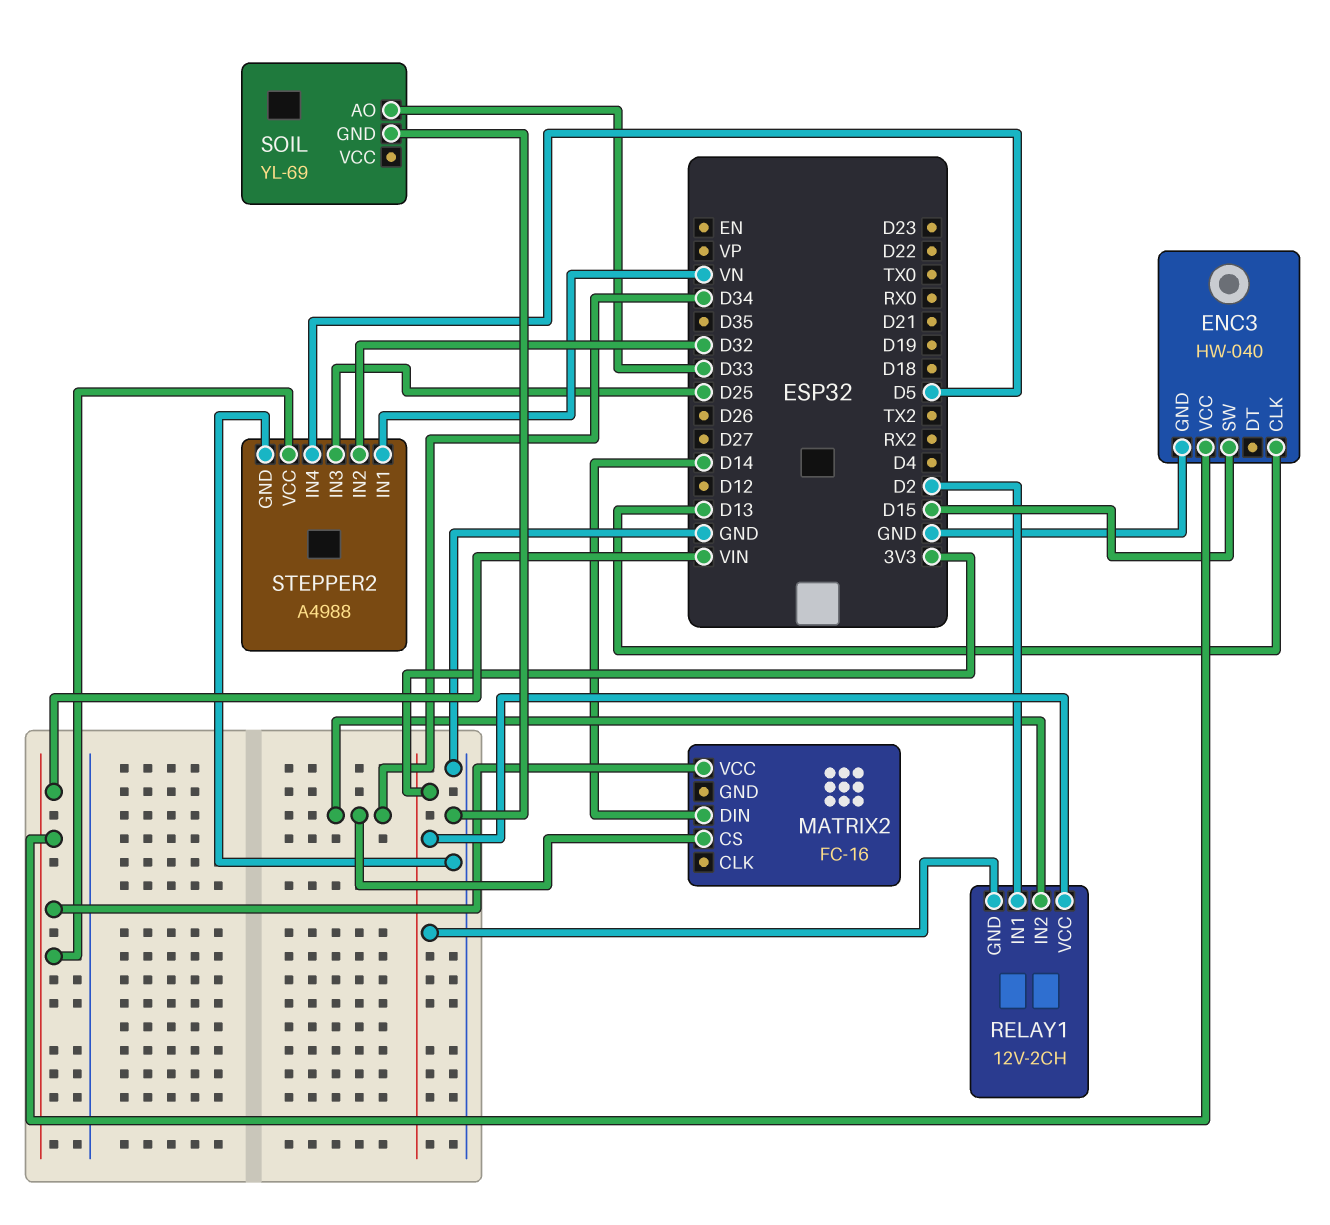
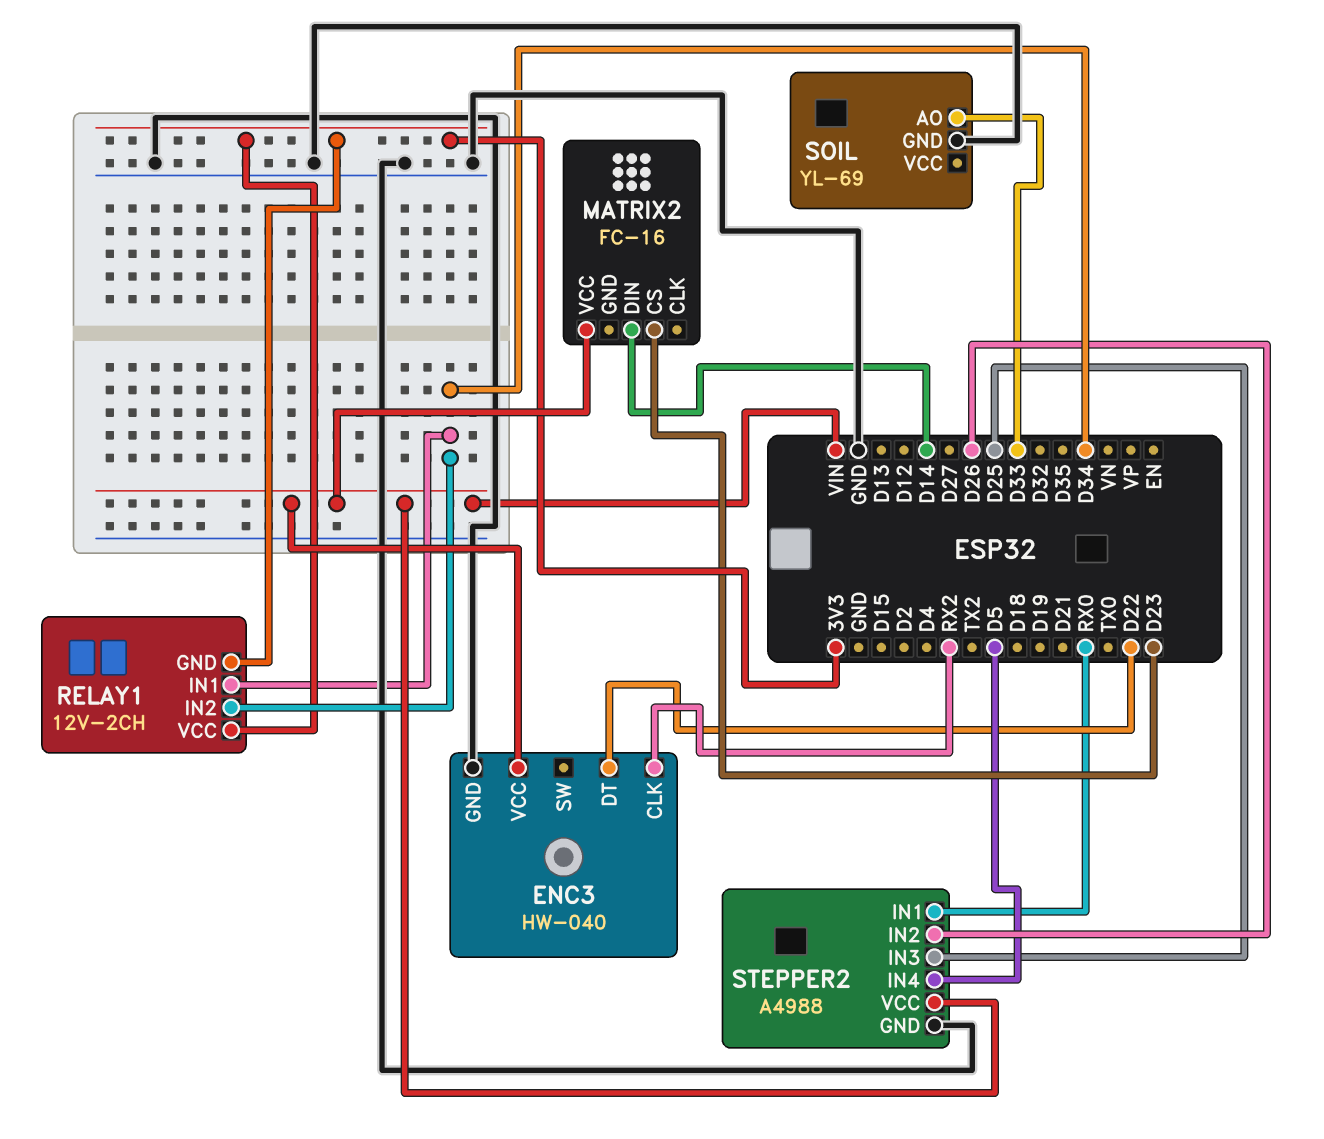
ENC3 pin CLK: D13 -> RX2
ENC3 pin DT: none -> D22
ENC3 pin SW: D15 -> none
MATRIX2 pin CS: D34 -> D23
RELAY1 pin IN1: D2 -> D34
STEPPER2 pin IN1: VN -> RX0
STEPPER2 pin IN2: D32 -> D26

